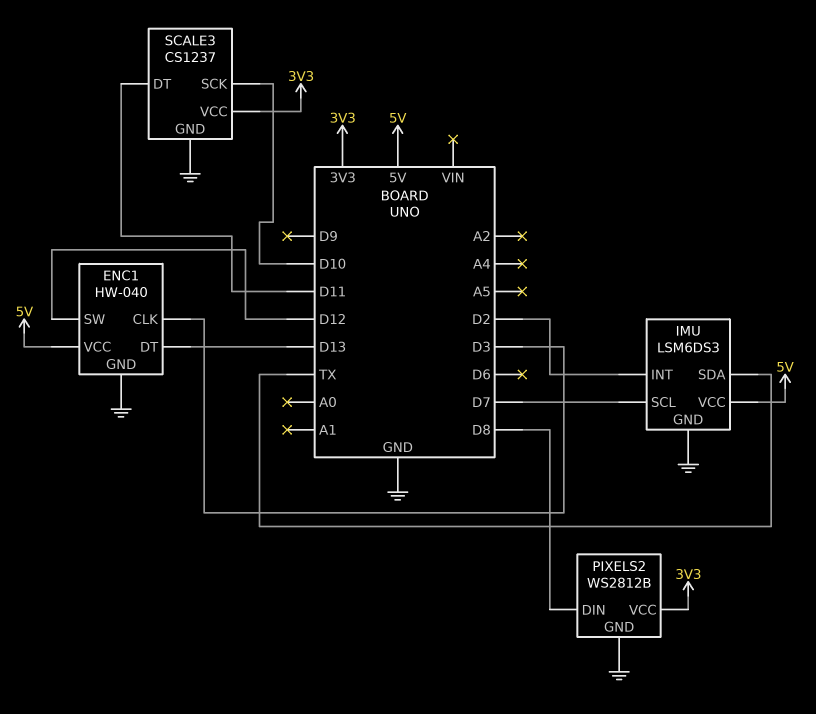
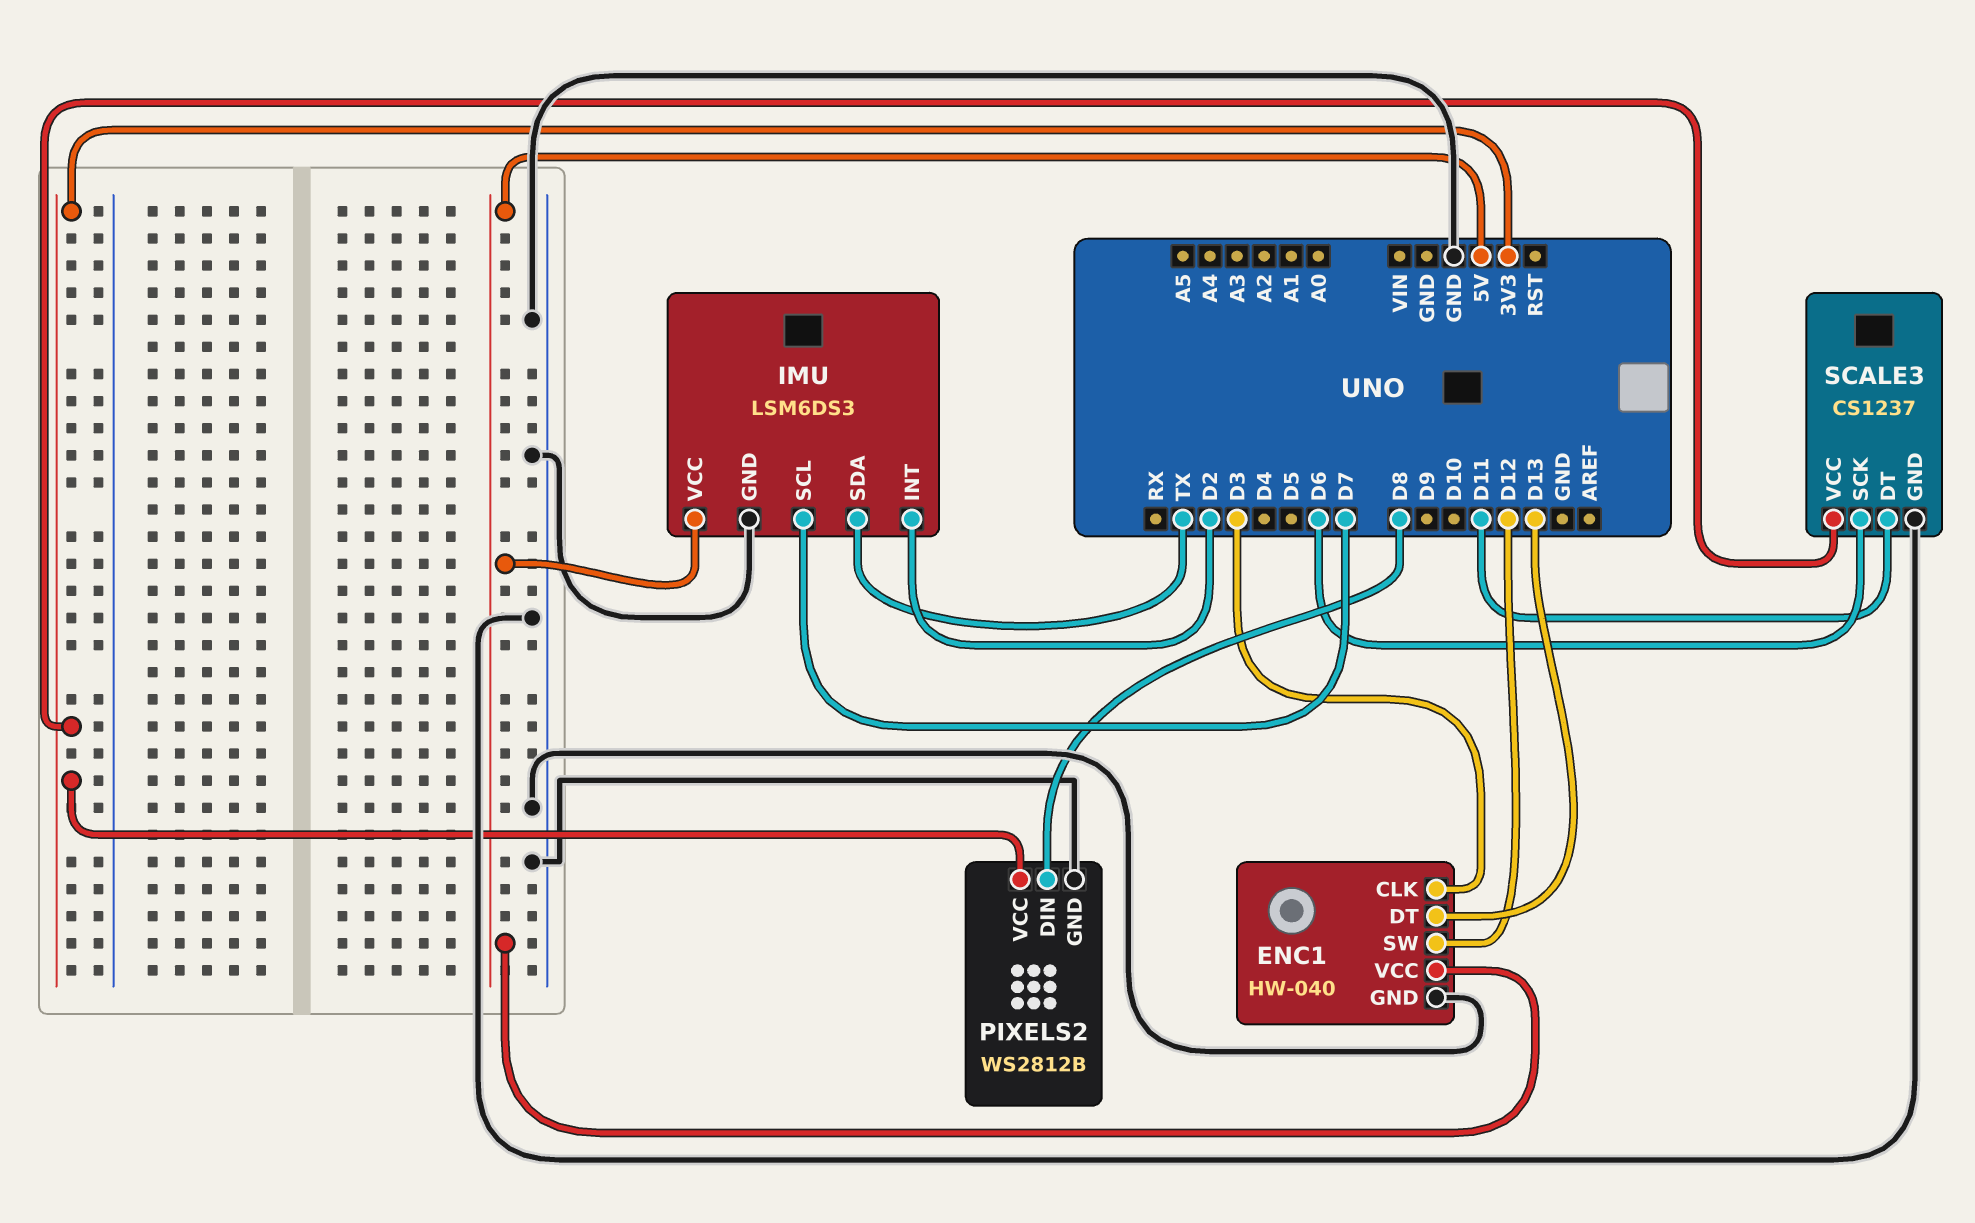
SCALE3 pin SCK: D10 -> D6

